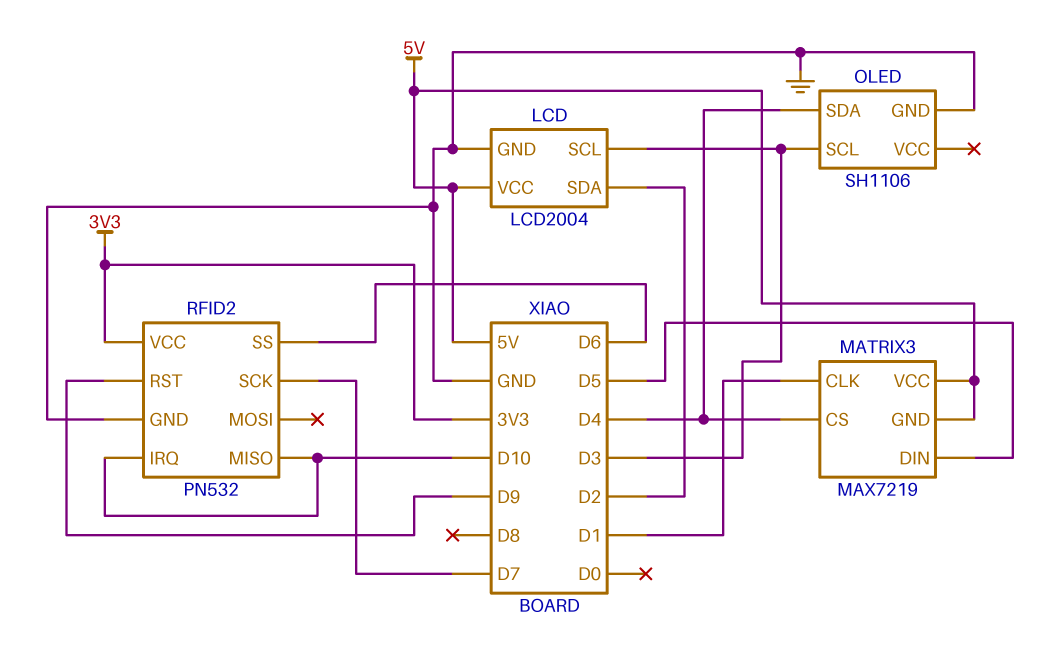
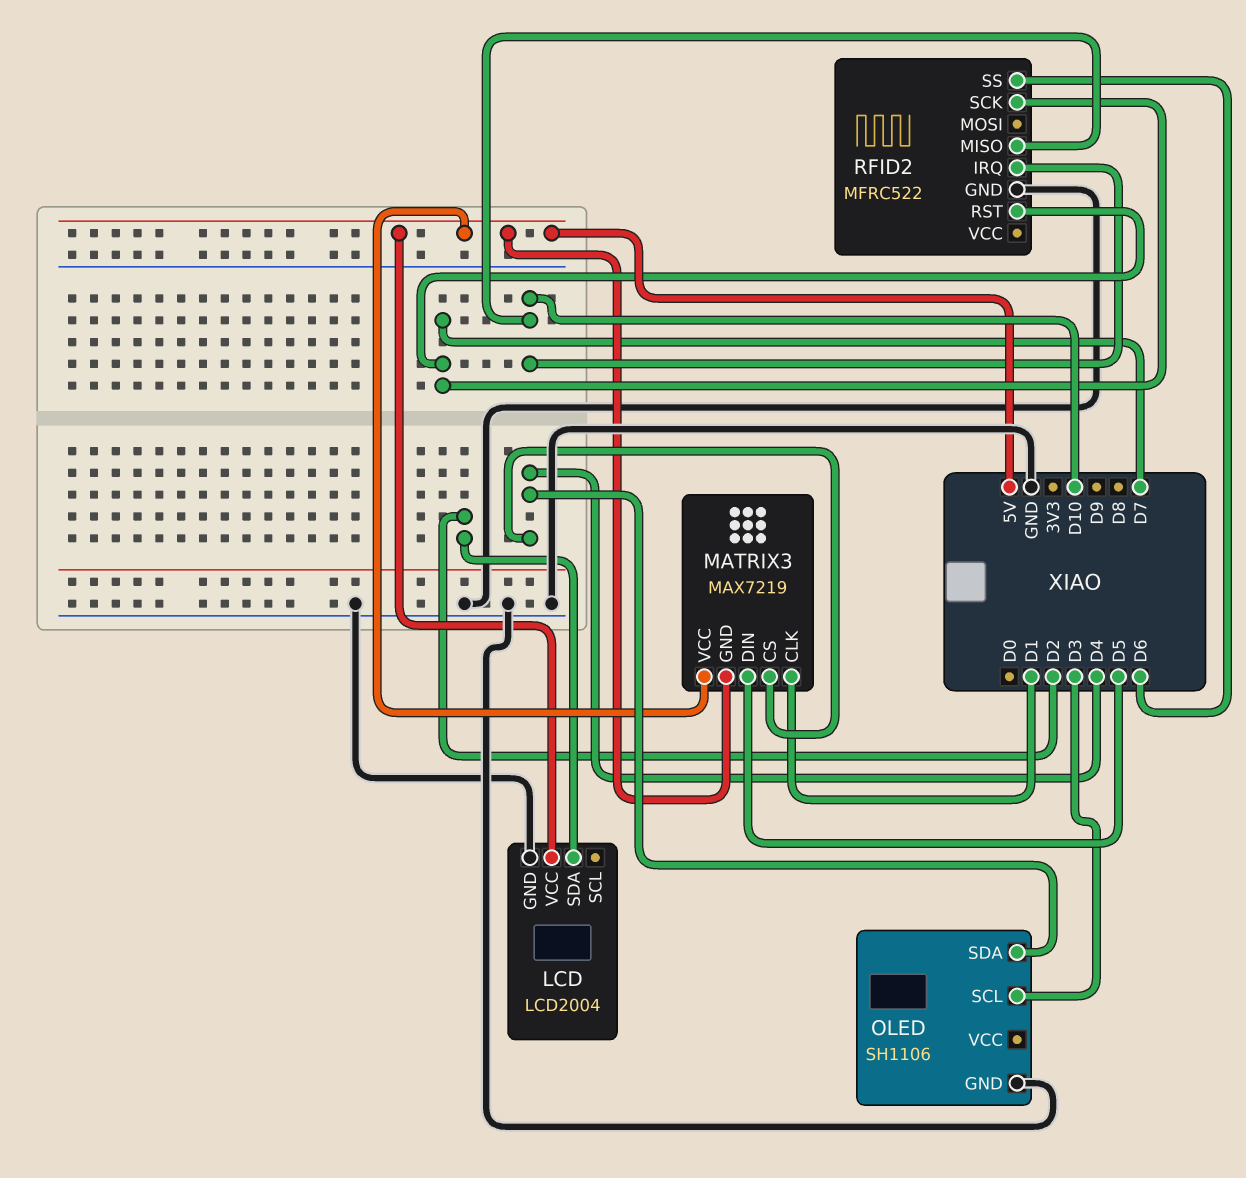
LCD pin SCL: D3 -> none
RFID2: PN532 -> MFRC522
RFID2 pin RST: D9 -> D7
RFID2 pin VCC: 3V3 -> none

